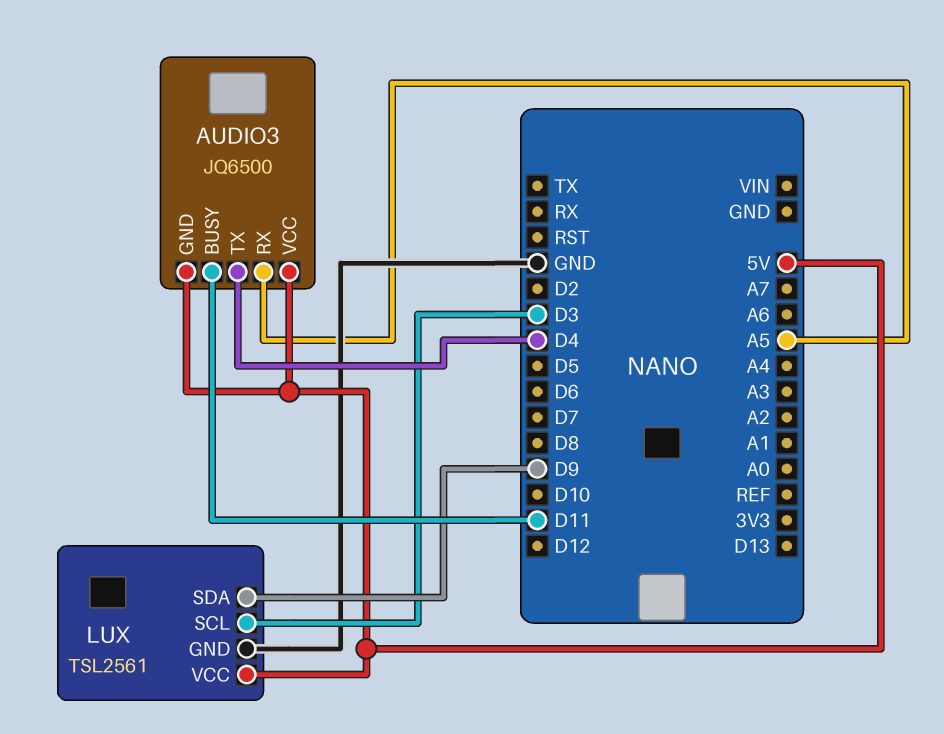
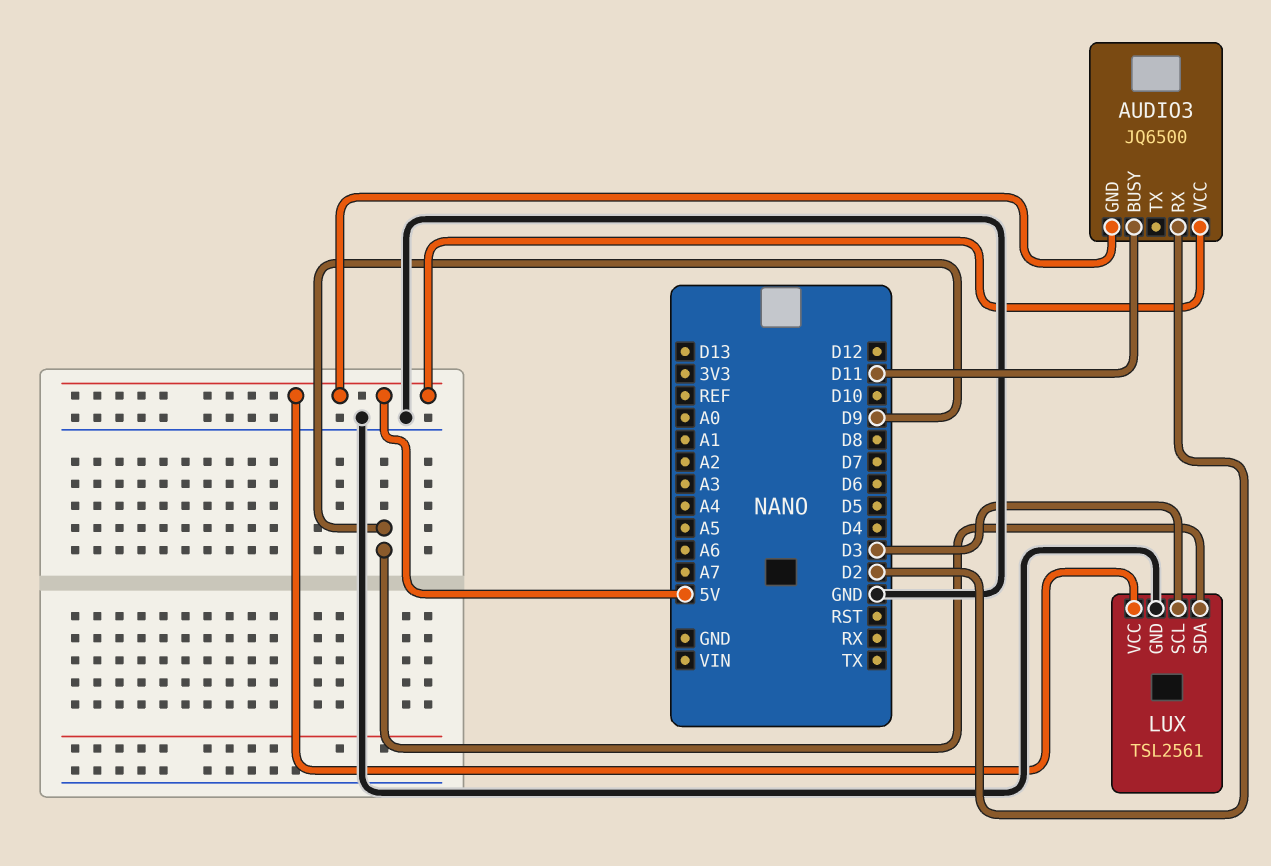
AUDIO3 pin RX: A5 -> D2
AUDIO3 pin TX: D4 -> none

